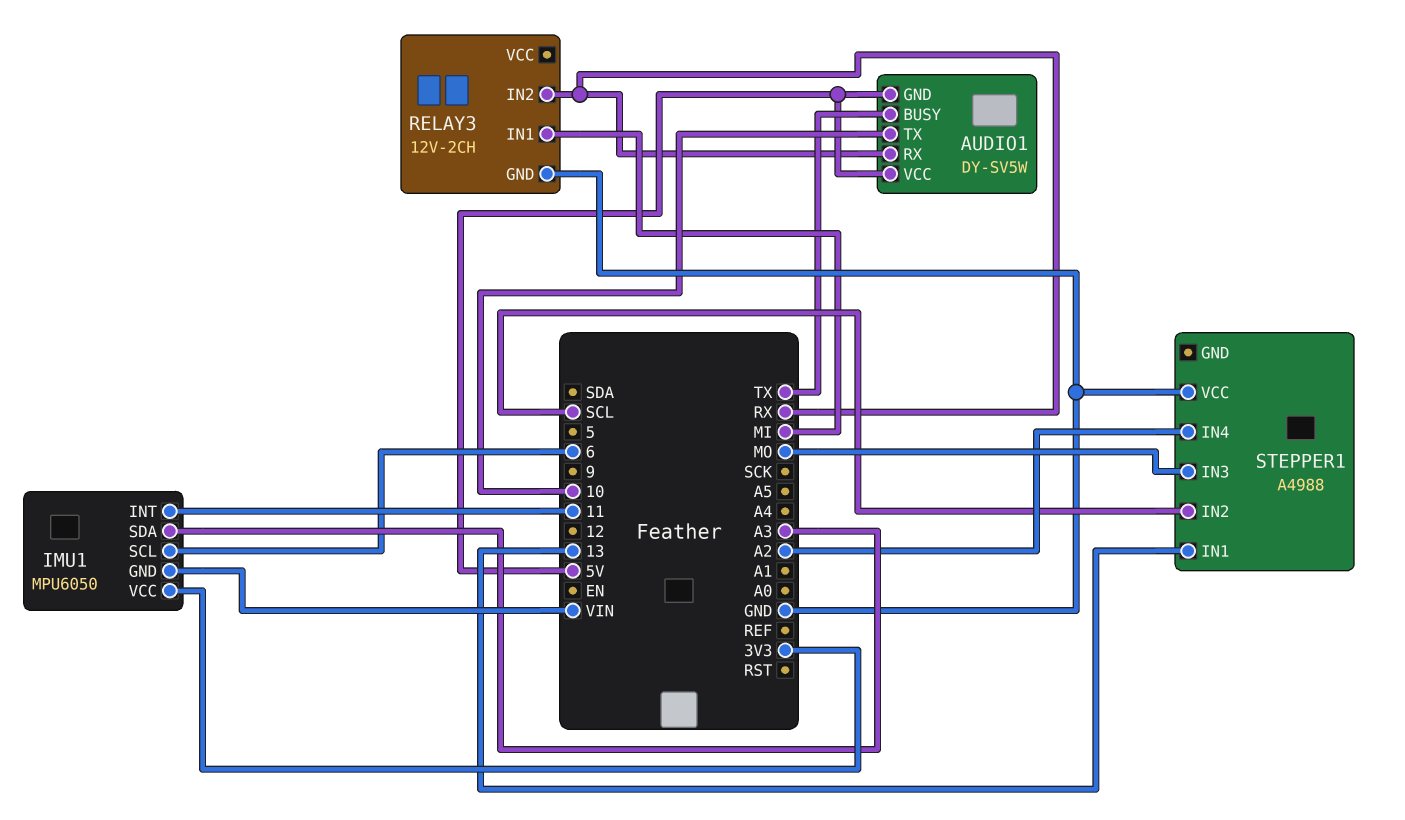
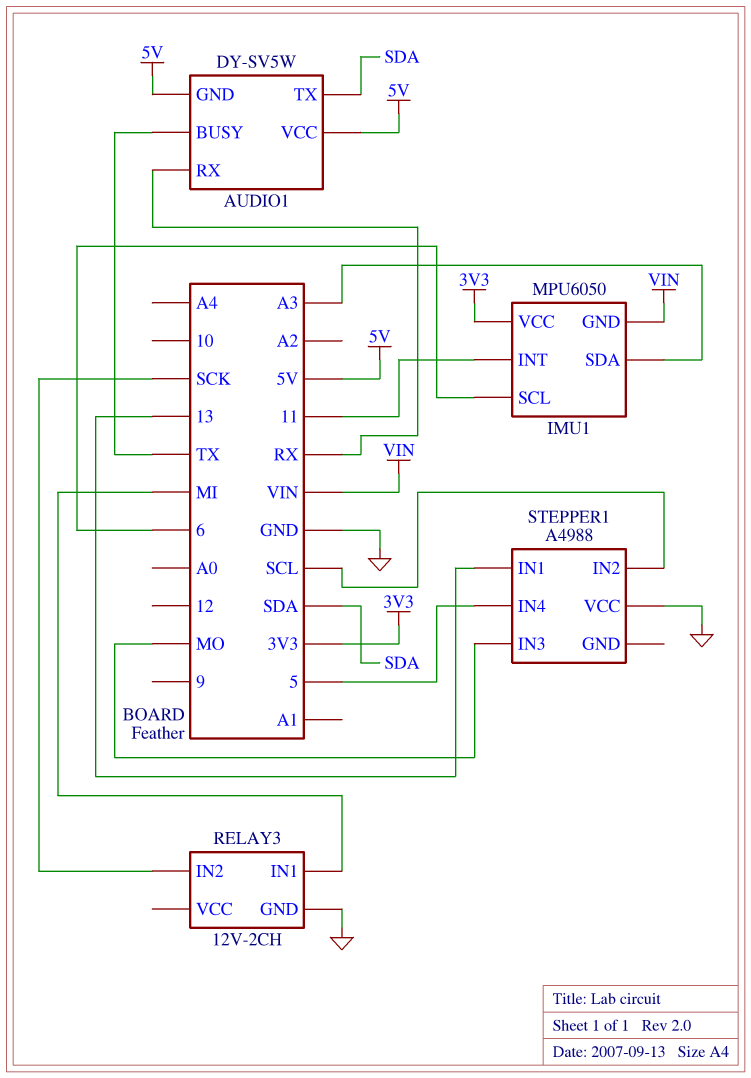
AUDIO1 pin TX: 10 -> SDA
RELAY3 pin IN2: RX -> SCK
STEPPER1 pin IN4: A2 -> 5

